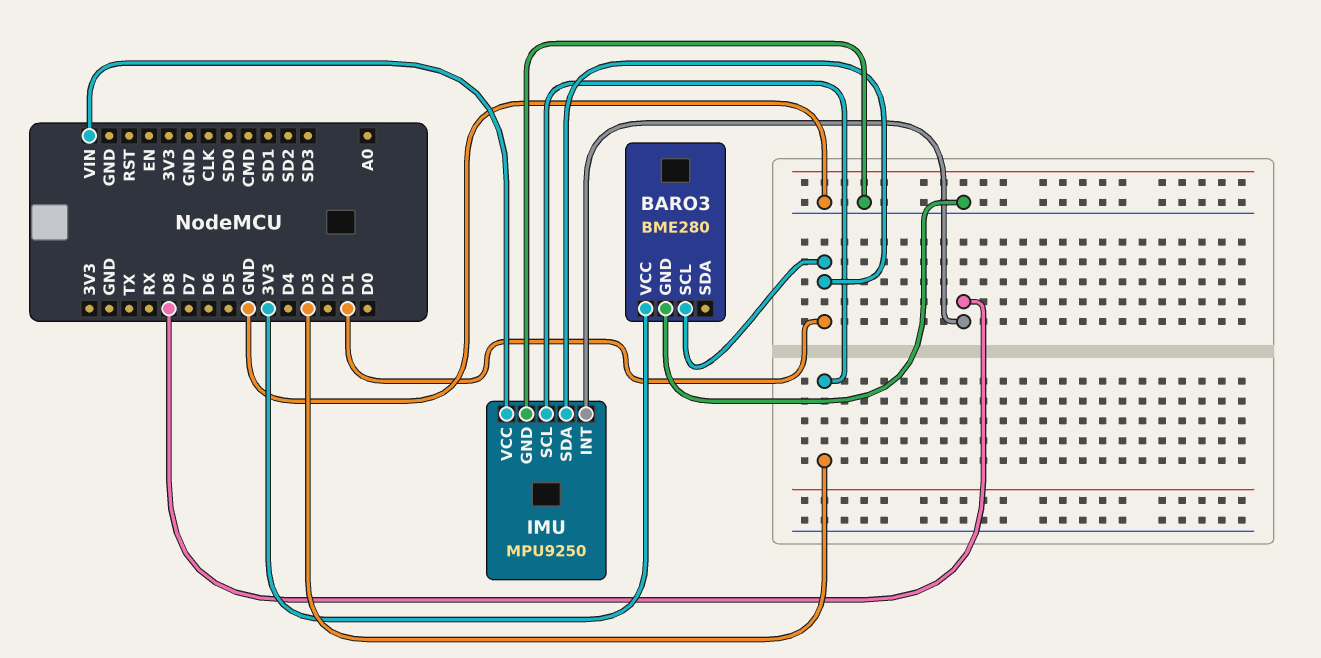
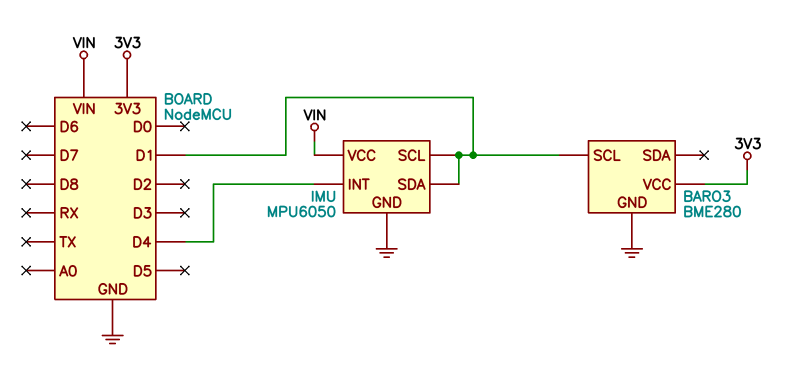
IMU: MPU9250 -> MPU6050
IMU pin INT: D8 -> D4
IMU pin SCL: D3 -> D1

